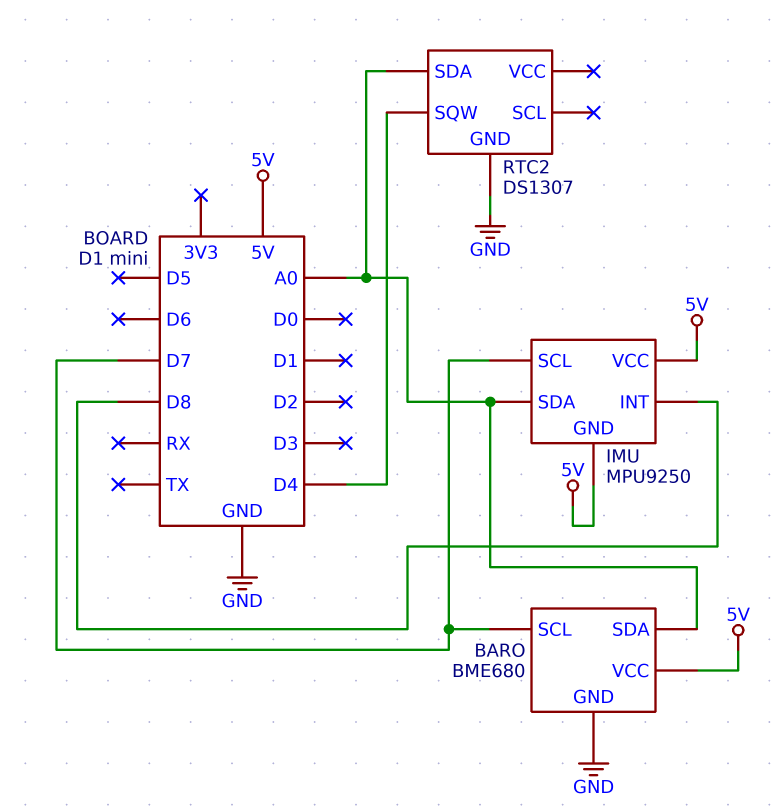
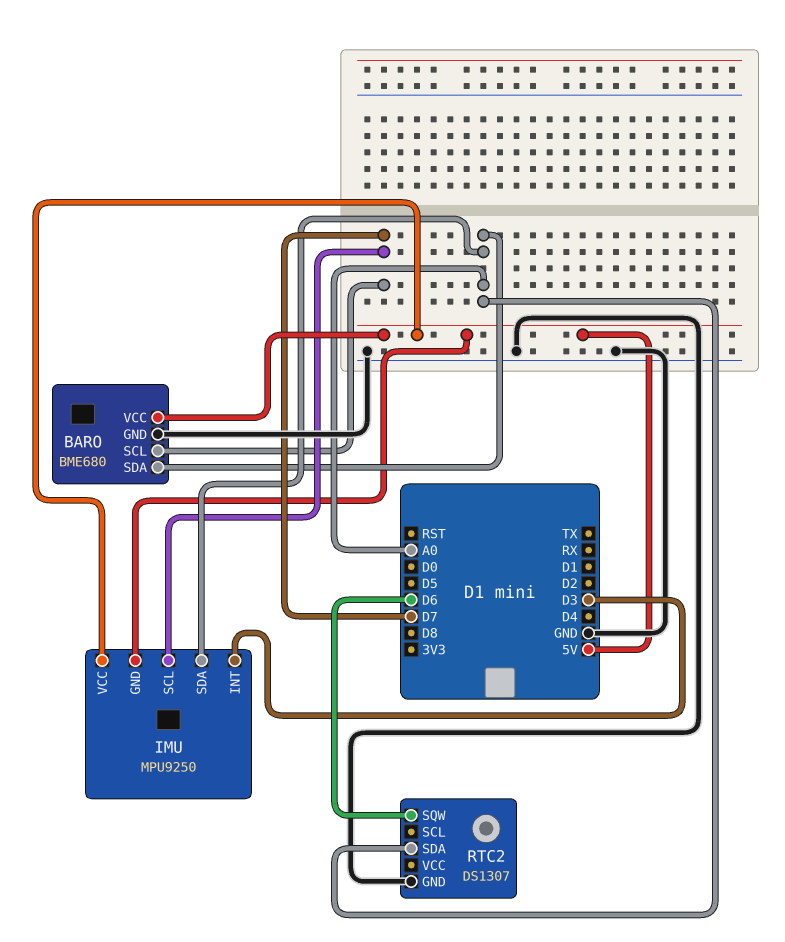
IMU pin INT: D8 -> D3
RTC2 pin SQW: D4 -> D6

